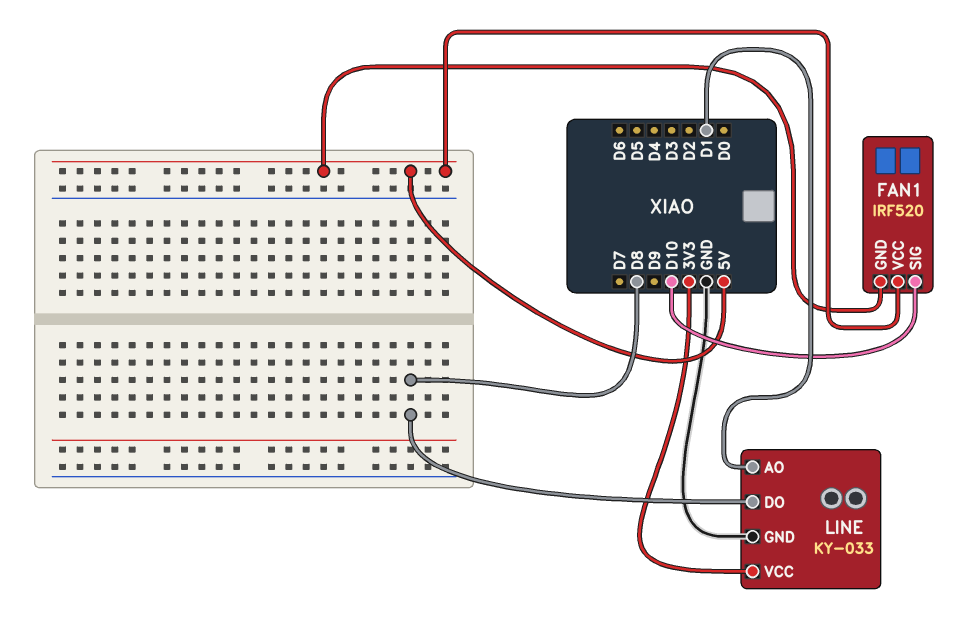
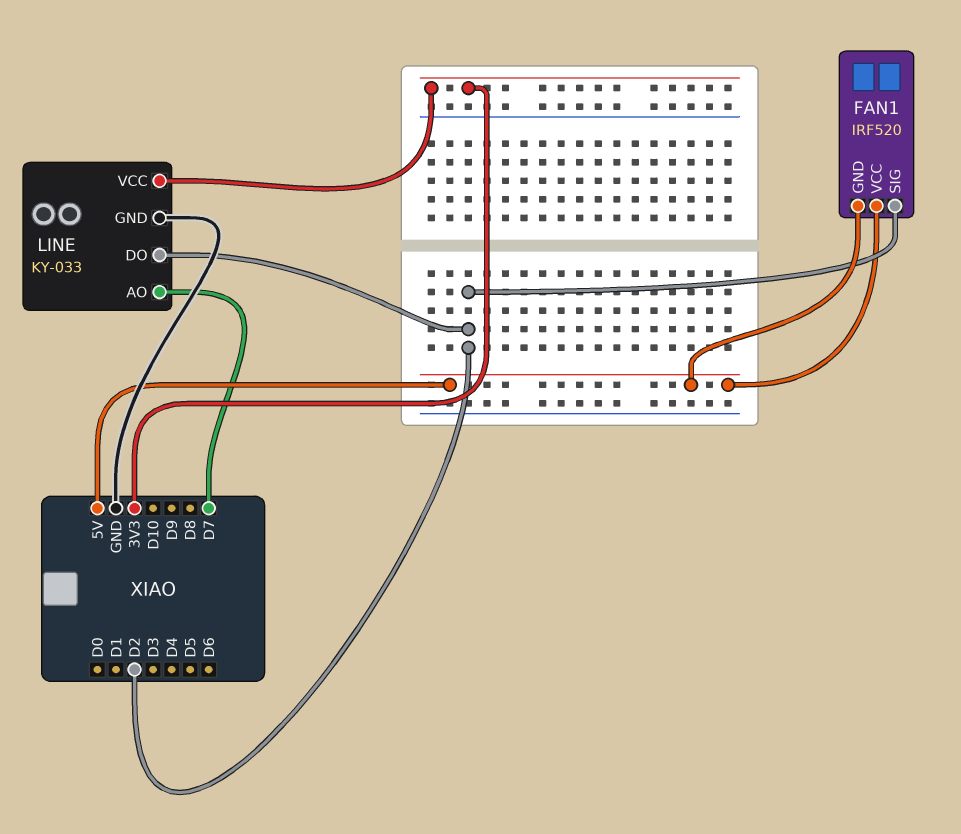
FAN1 pin SIG: D10 -> D2
LINE pin AO: D1 -> D7
LINE pin DO: D8 -> D2

